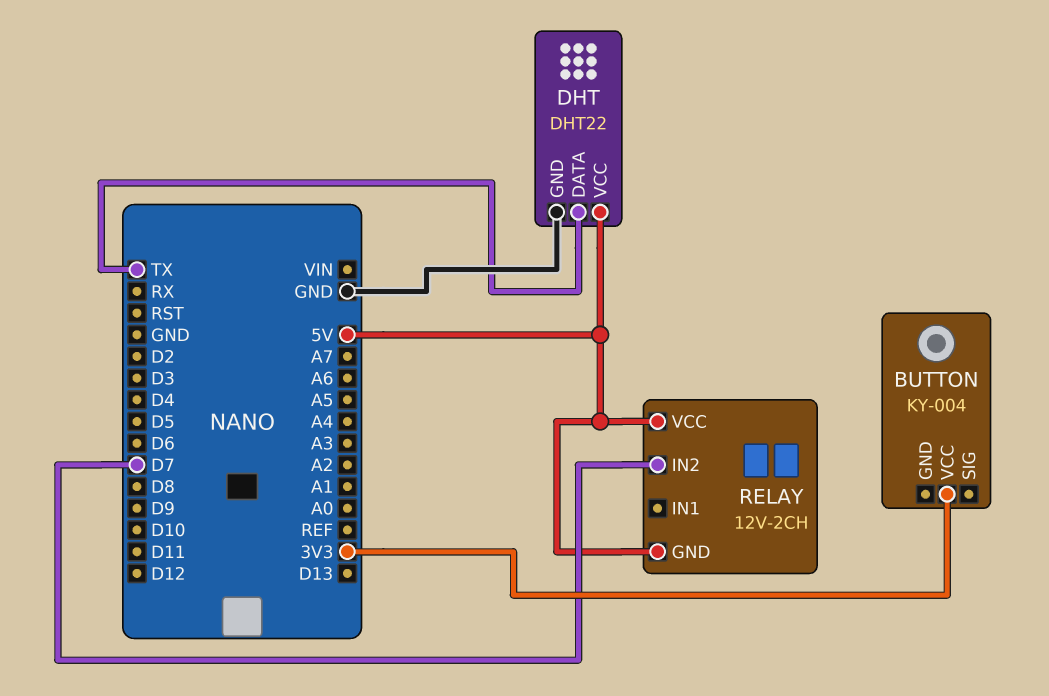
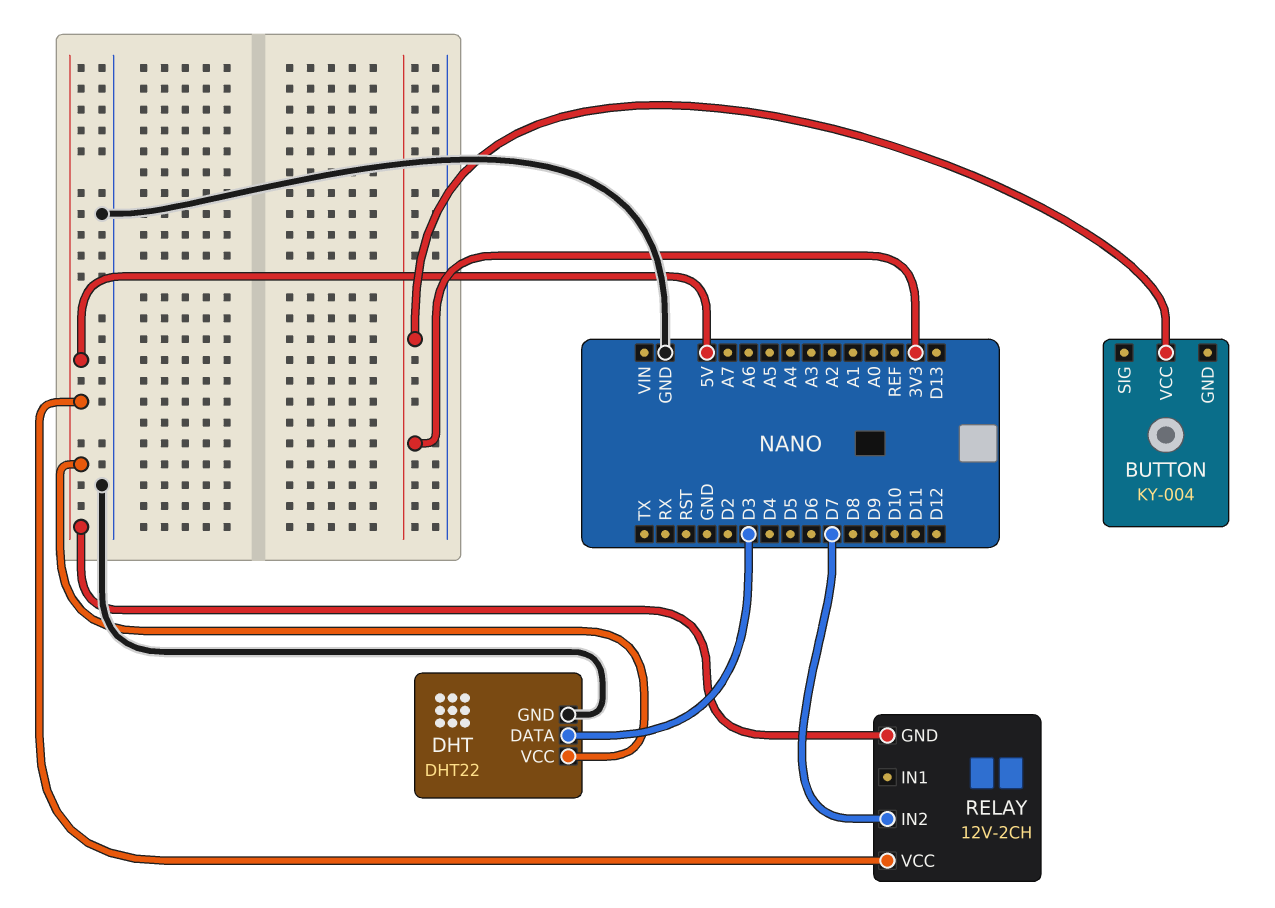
DHT pin DATA: TX -> D3

